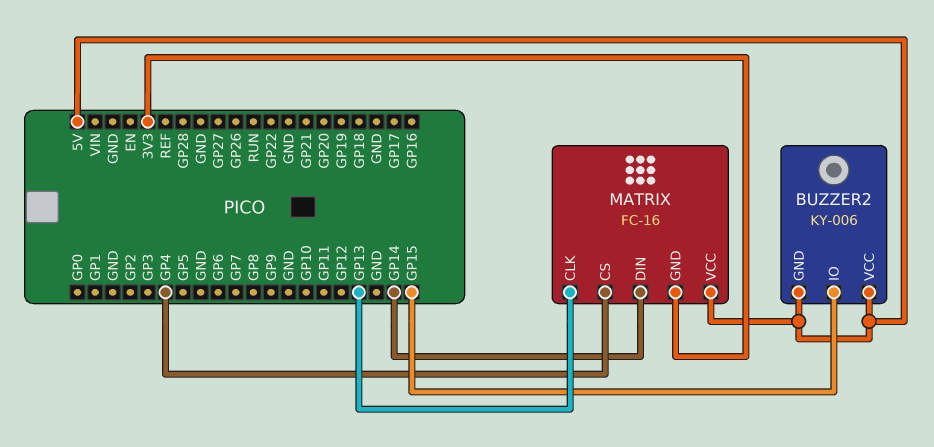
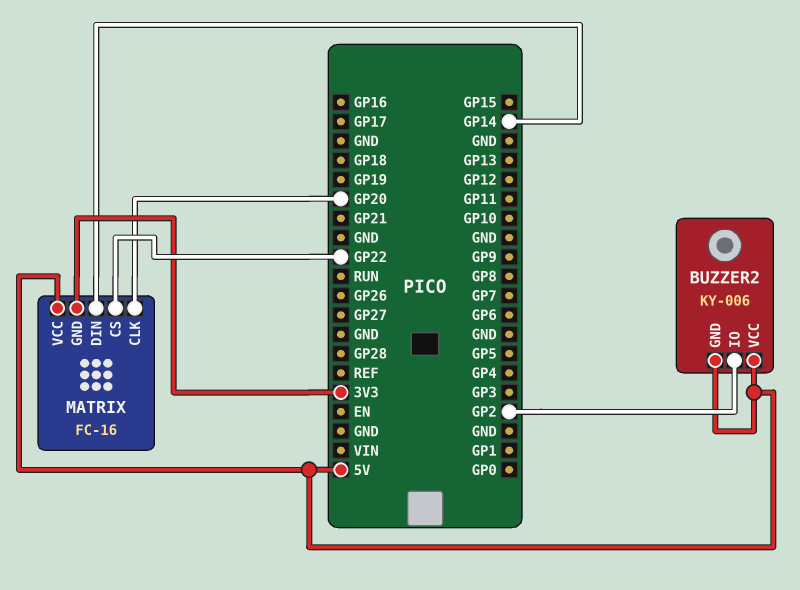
BUZZER2 pin IO: GP15 -> GP2
MATRIX pin CLK: GP13 -> GP20
MATRIX pin CS: GP4 -> GP22

